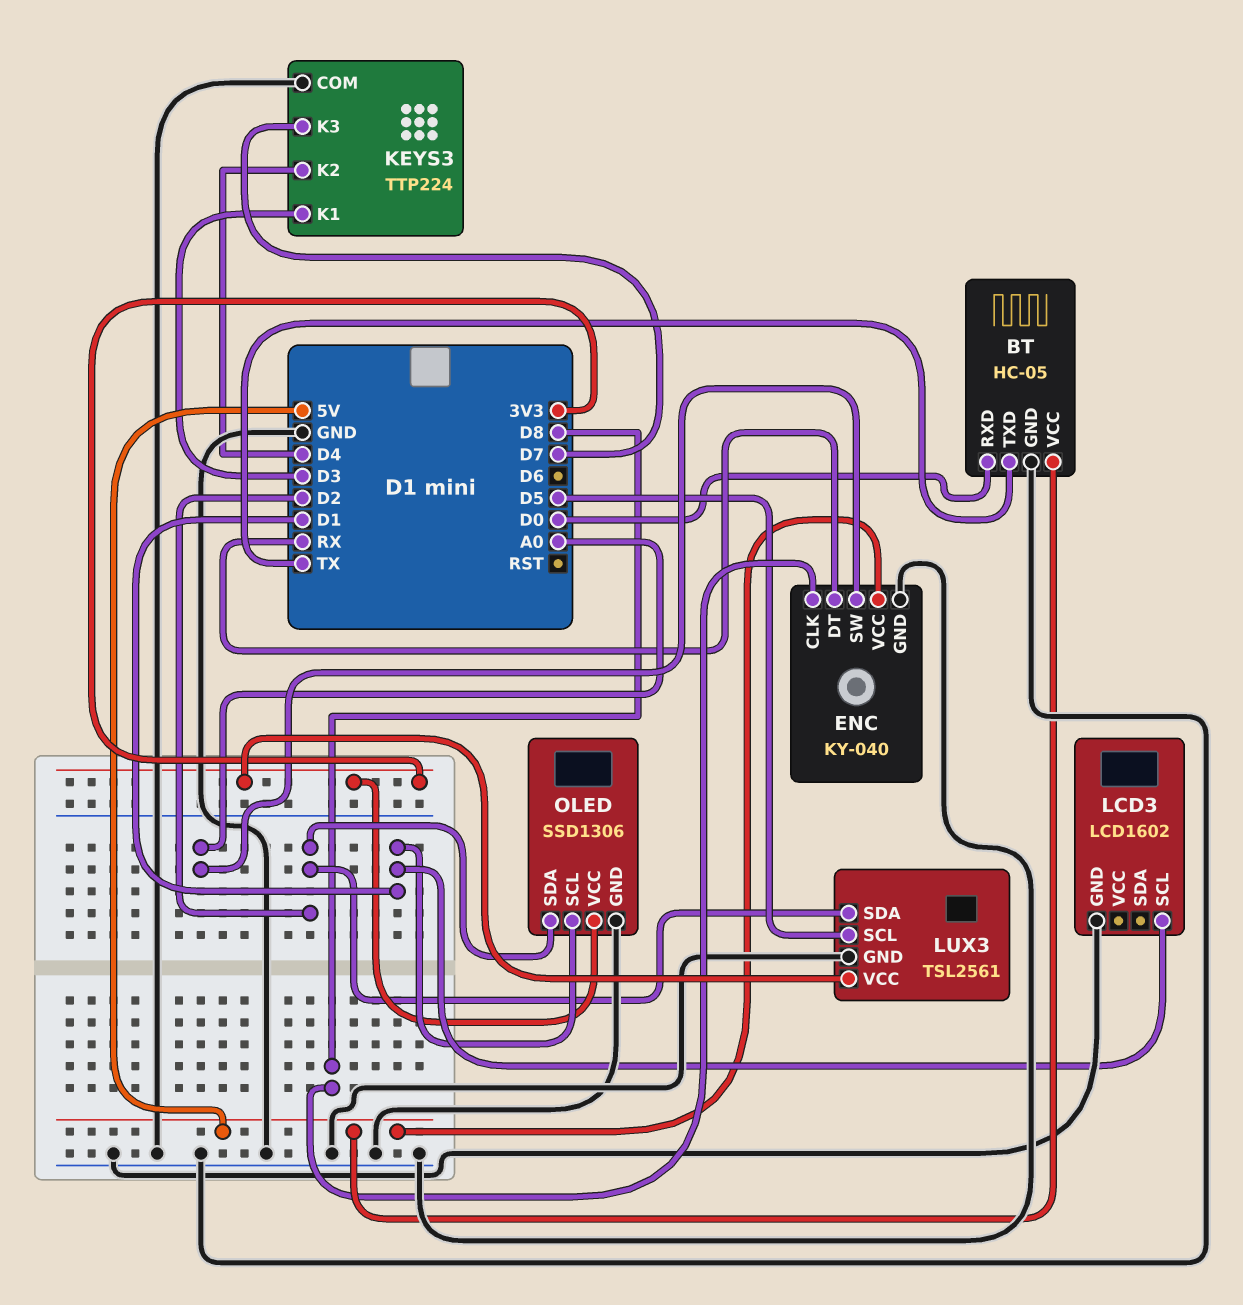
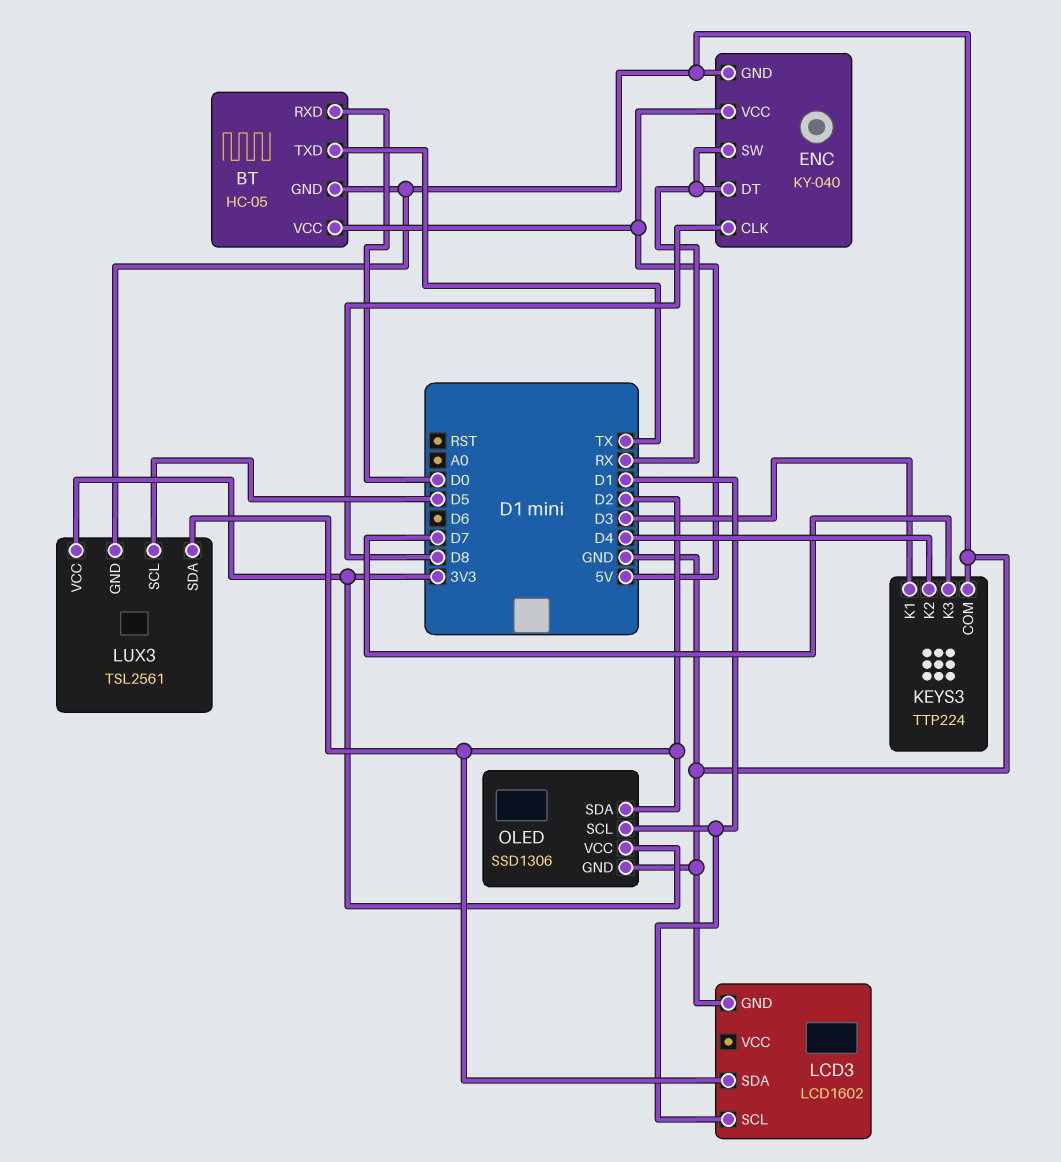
ENC pin SW: A0 -> RX
LCD3 pin SDA: none -> D2

